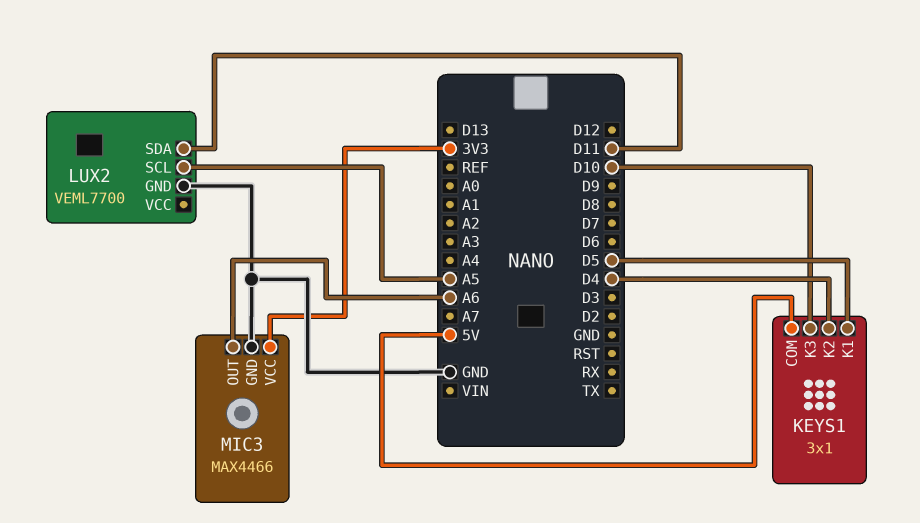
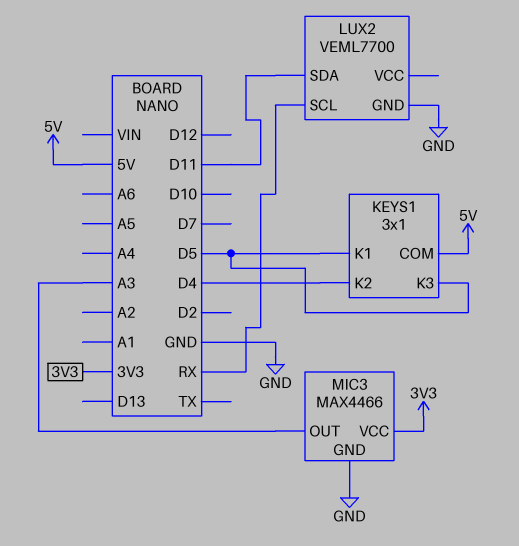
KEYS1 pin K3: D10 -> D5
LUX2 pin SCL: A5 -> RX
MIC3 pin OUT: A6 -> A3

